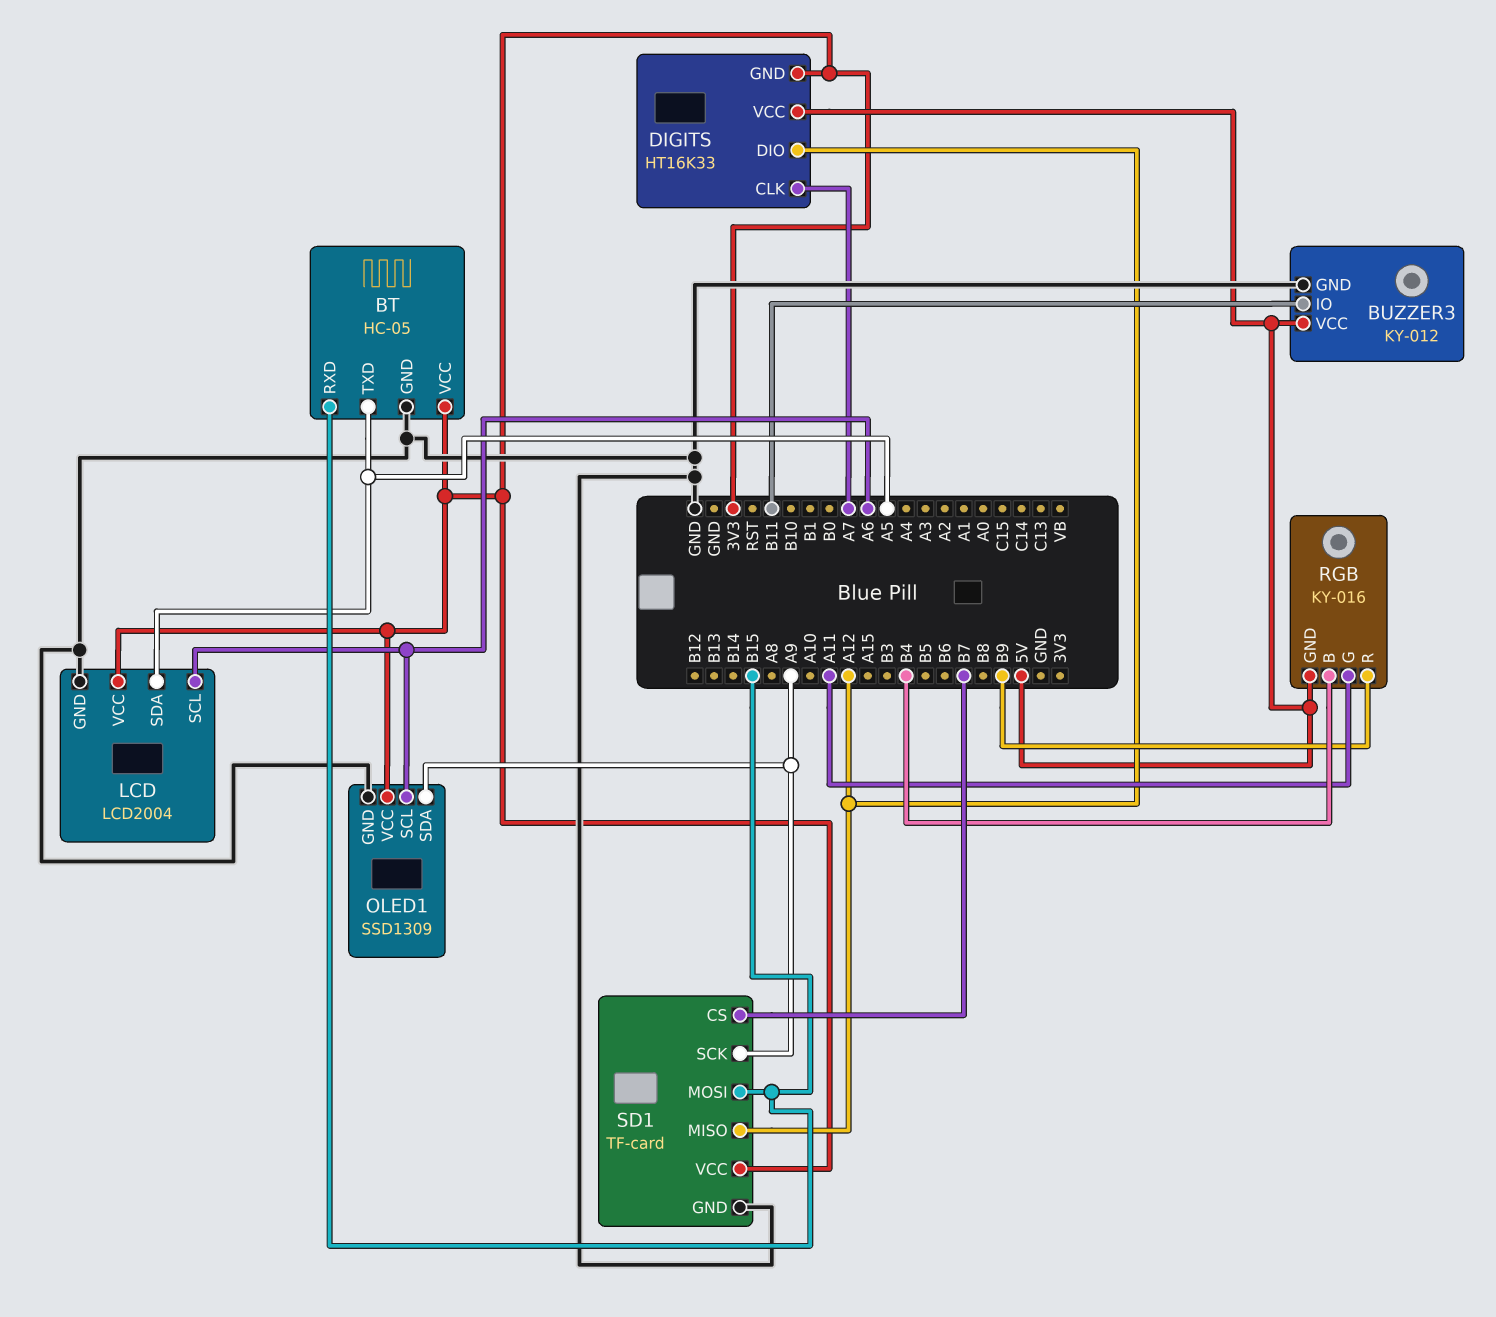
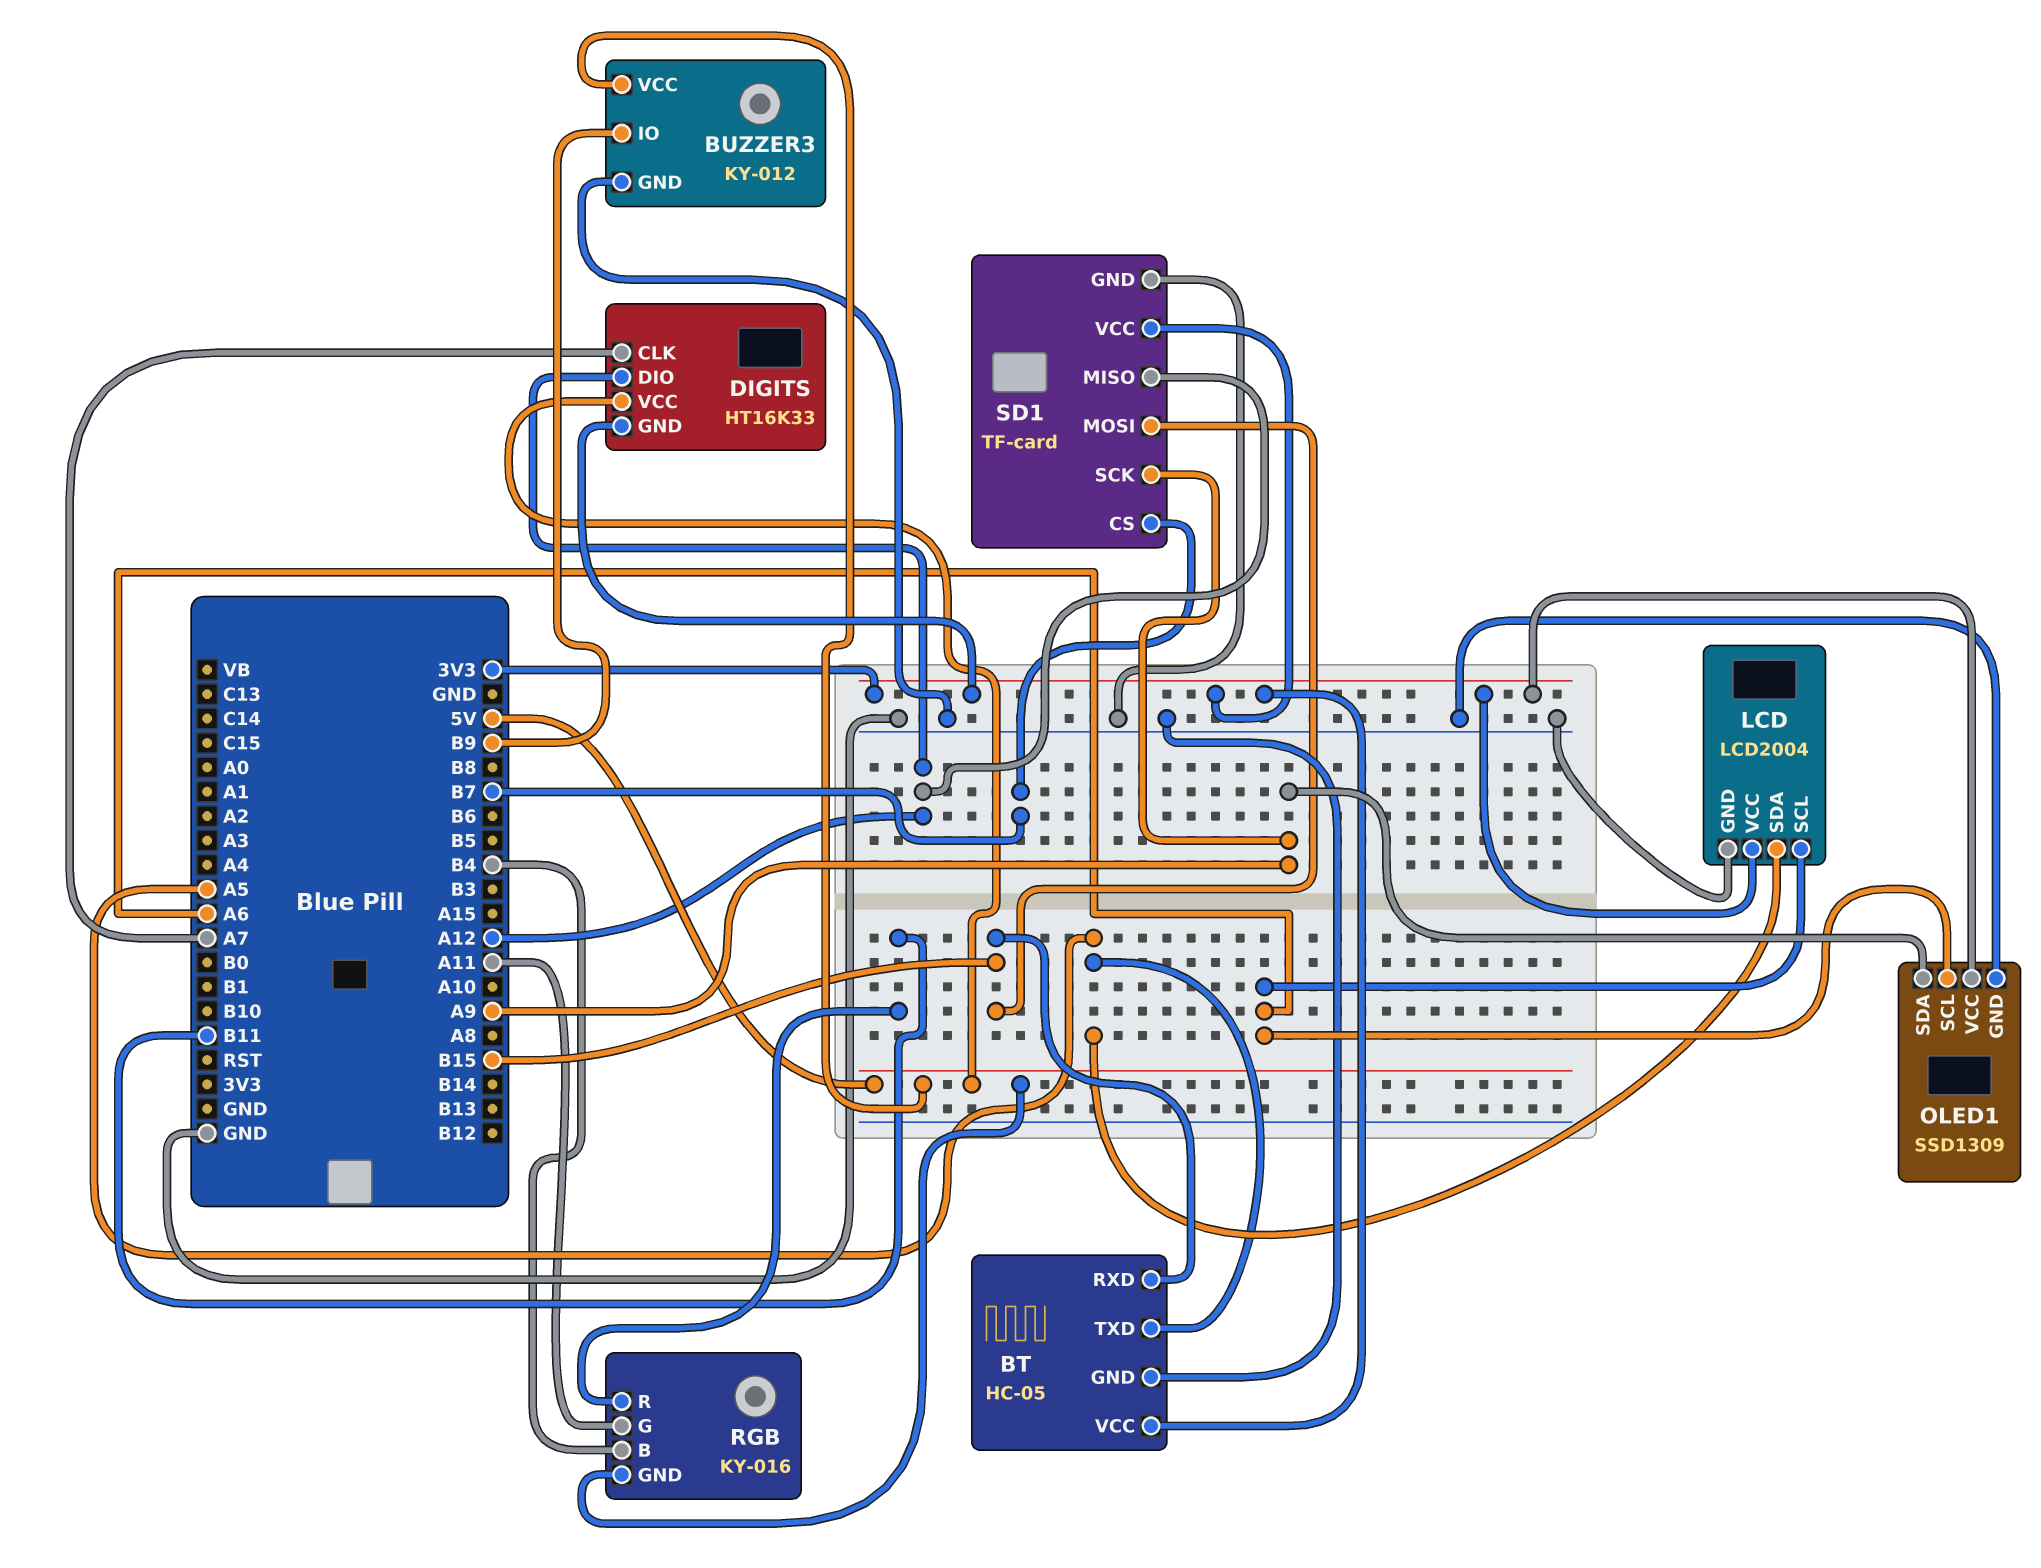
BUZZER3 pin IO: B11 -> B9
RGB pin R: B9 -> B11

